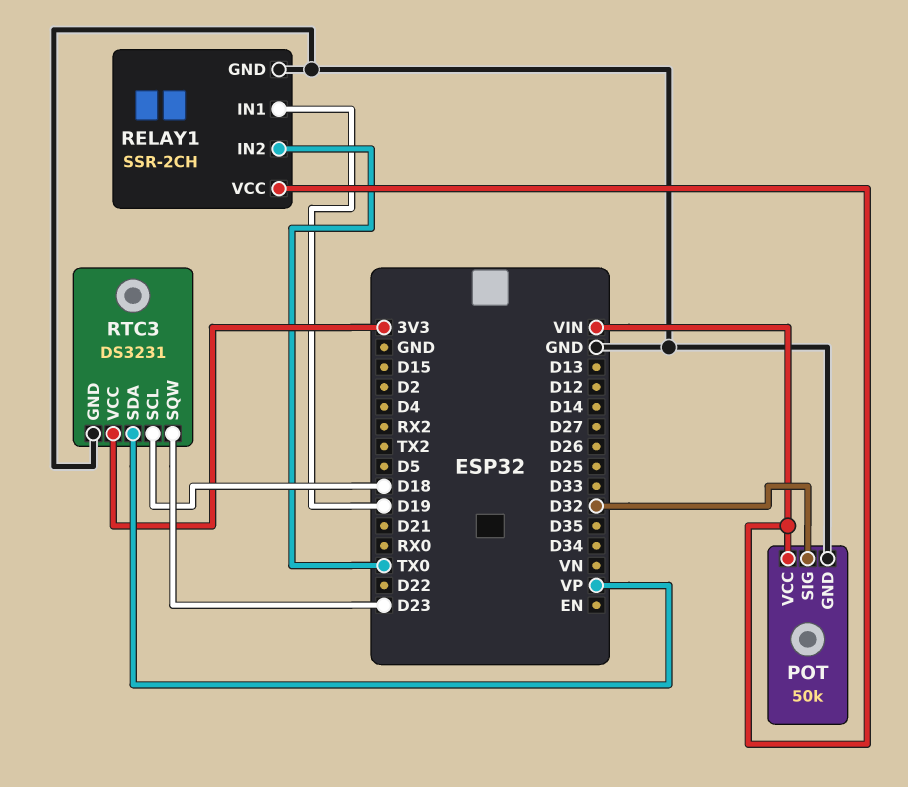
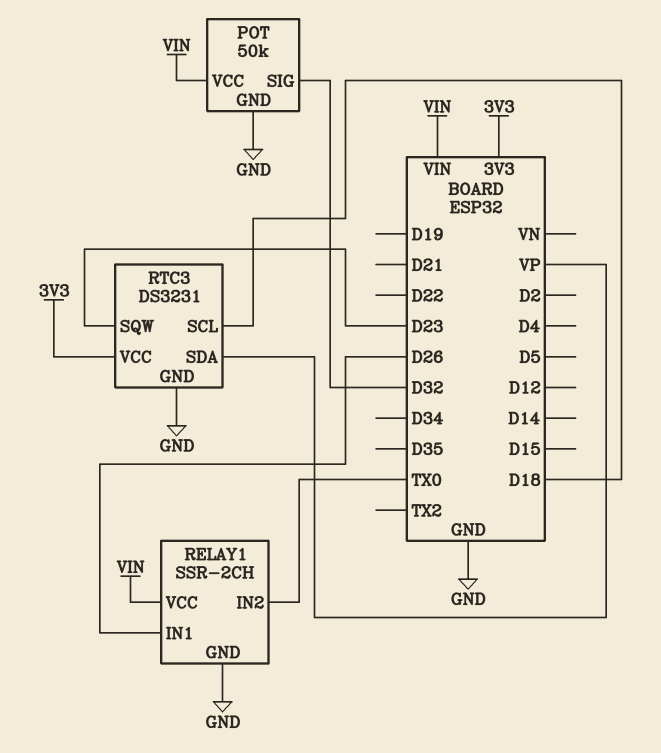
RELAY1 pin IN1: D19 -> D26

